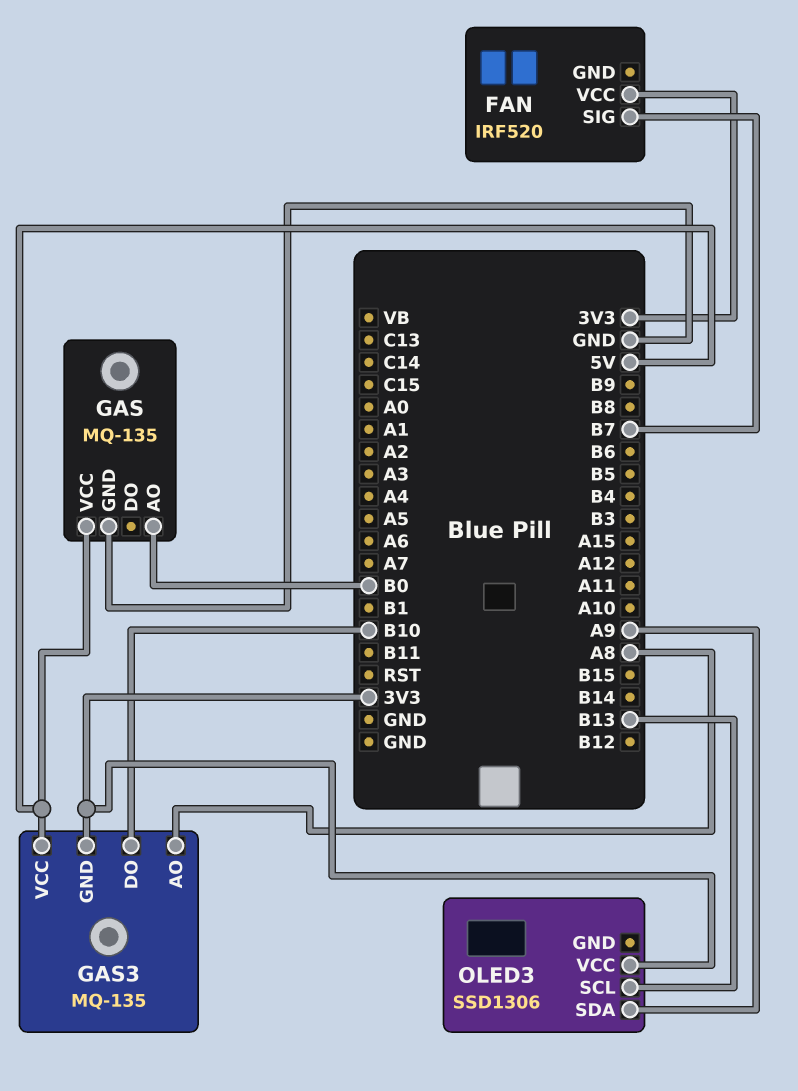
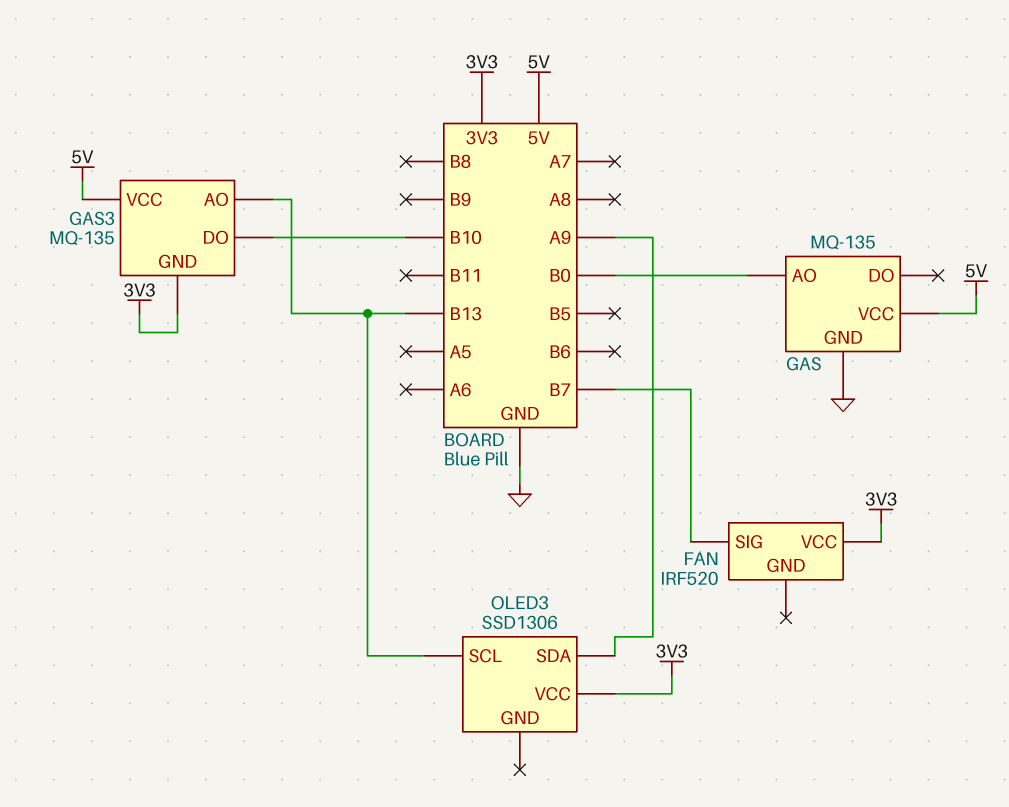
GAS3 pin AO: A8 -> B13

